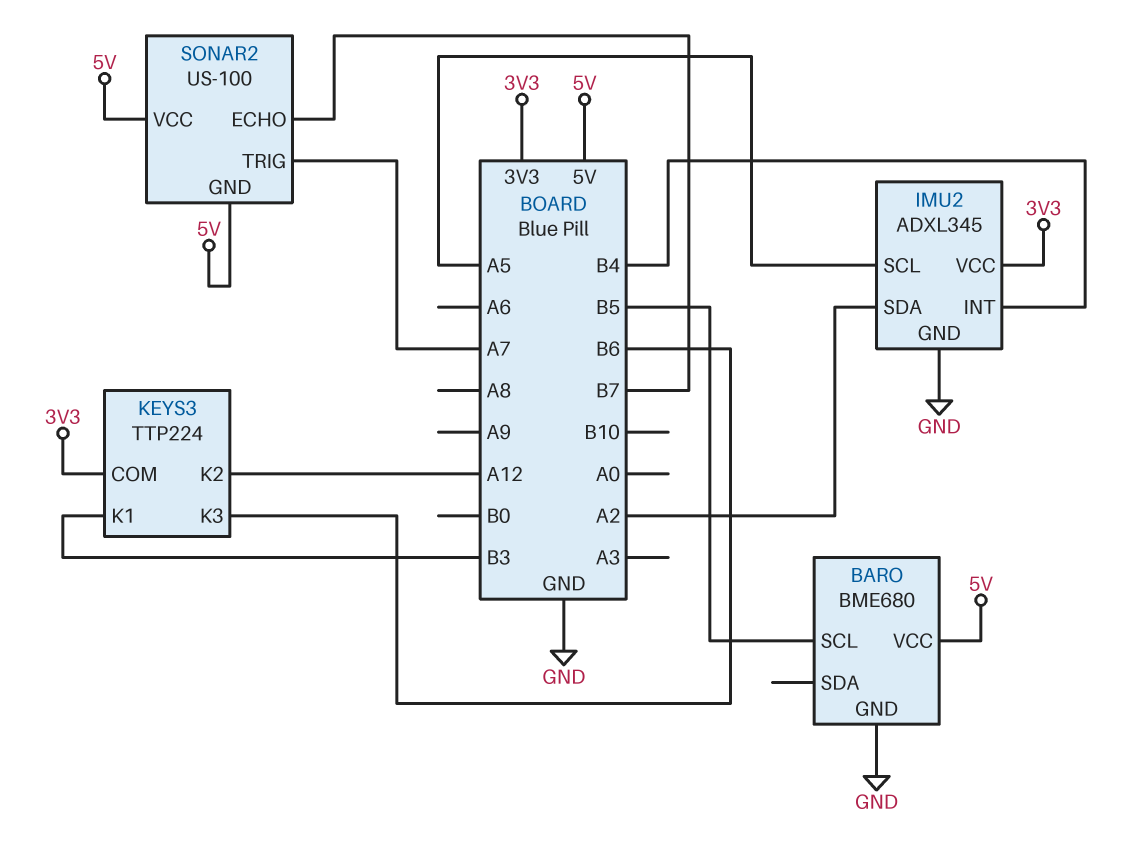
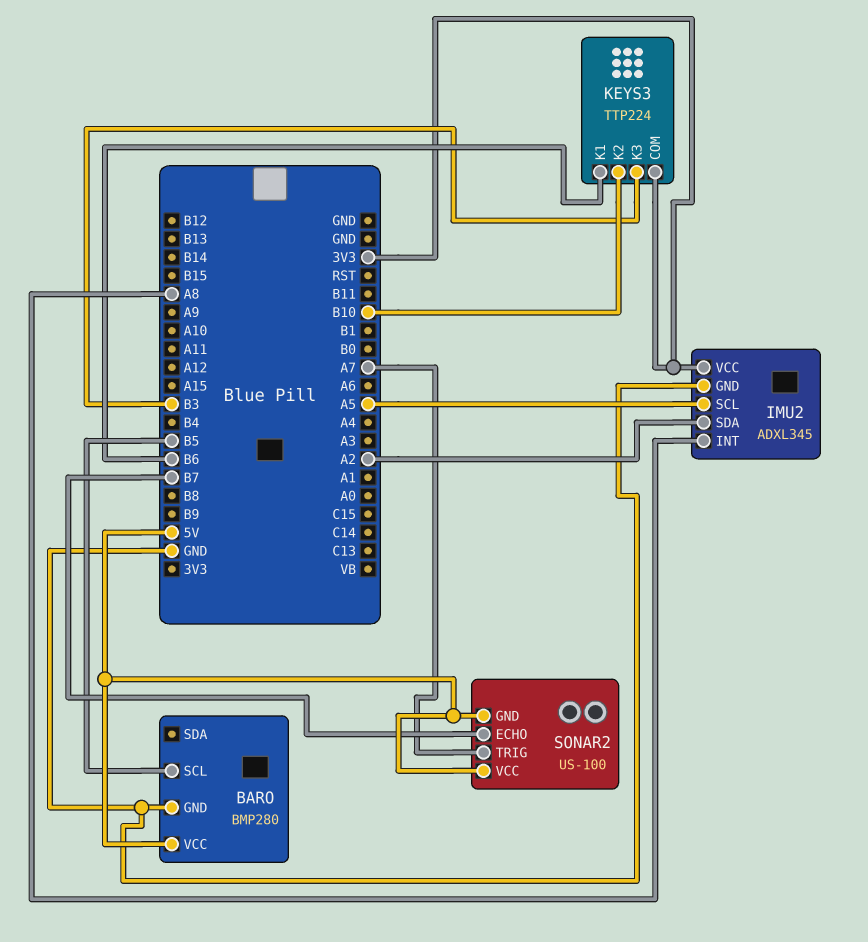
BARO: BME680 -> BMP280
IMU2 pin INT: B4 -> A8
KEYS3 pin K1: B3 -> B6
KEYS3 pin K2: A12 -> B10
KEYS3 pin K3: B6 -> B3

